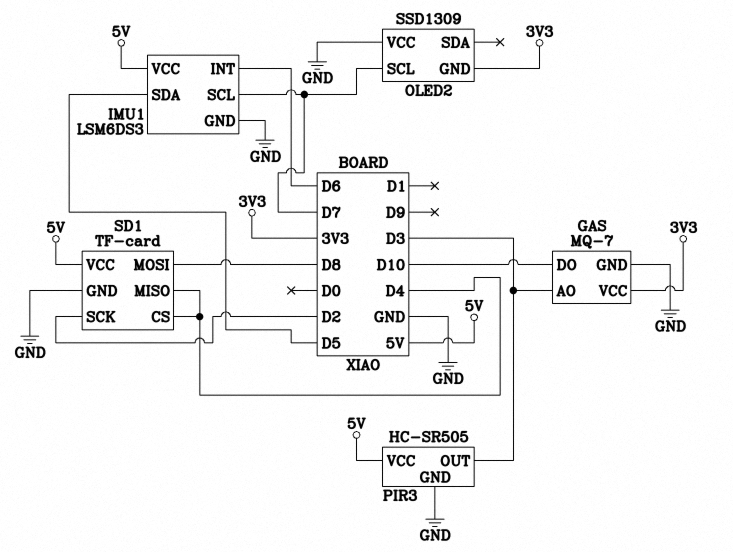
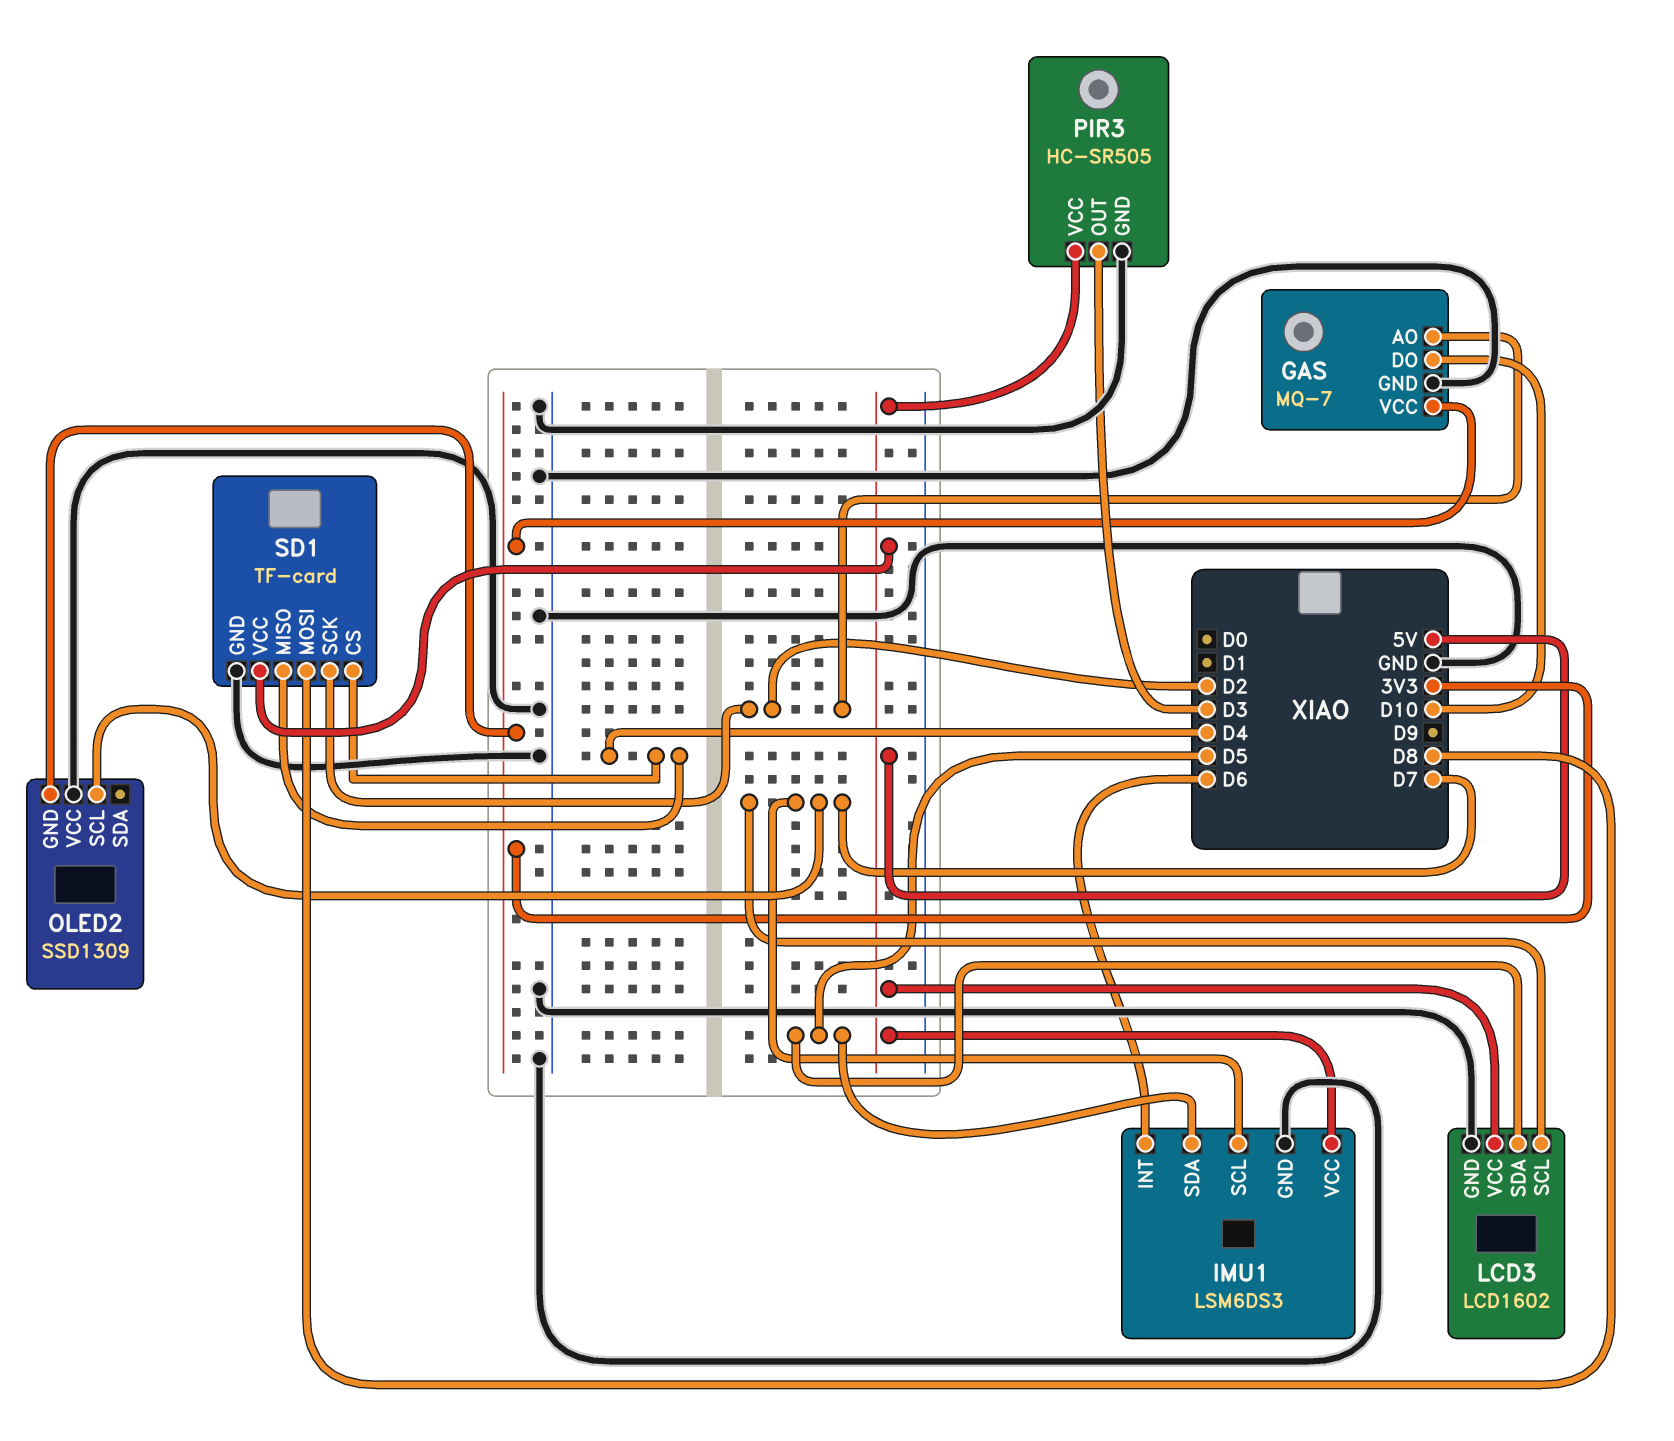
GAS pin AO: D3 -> D2
LCD3: none -> LCD1602
LCD3 pin GND: none -> GND
LCD3 pin SCL: none -> D7
LCD3 pin SDA: none -> D5
LCD3 pin VCC: none -> 5V

